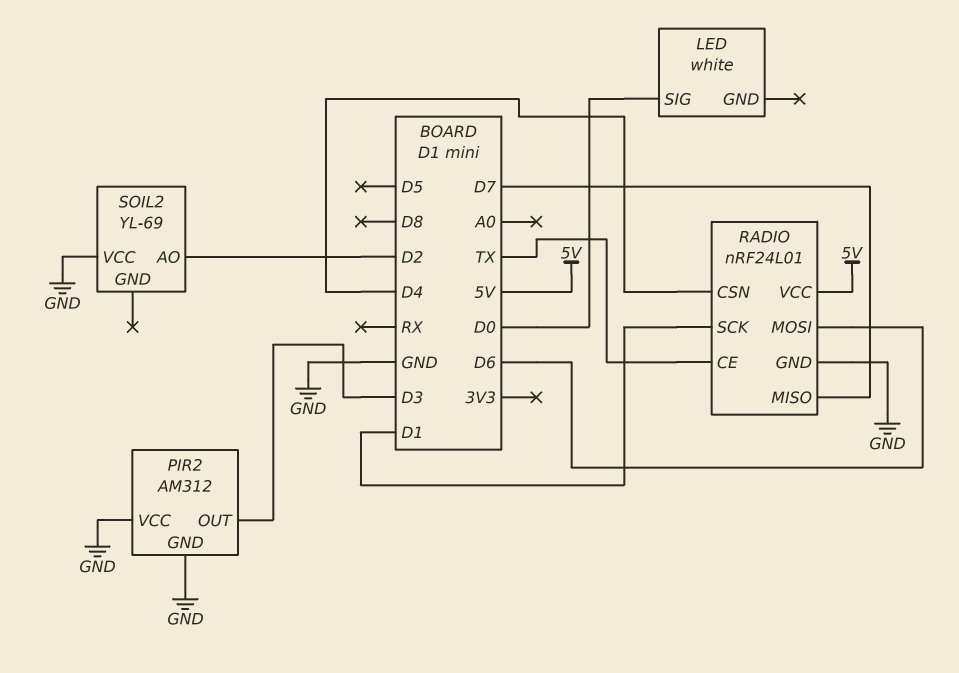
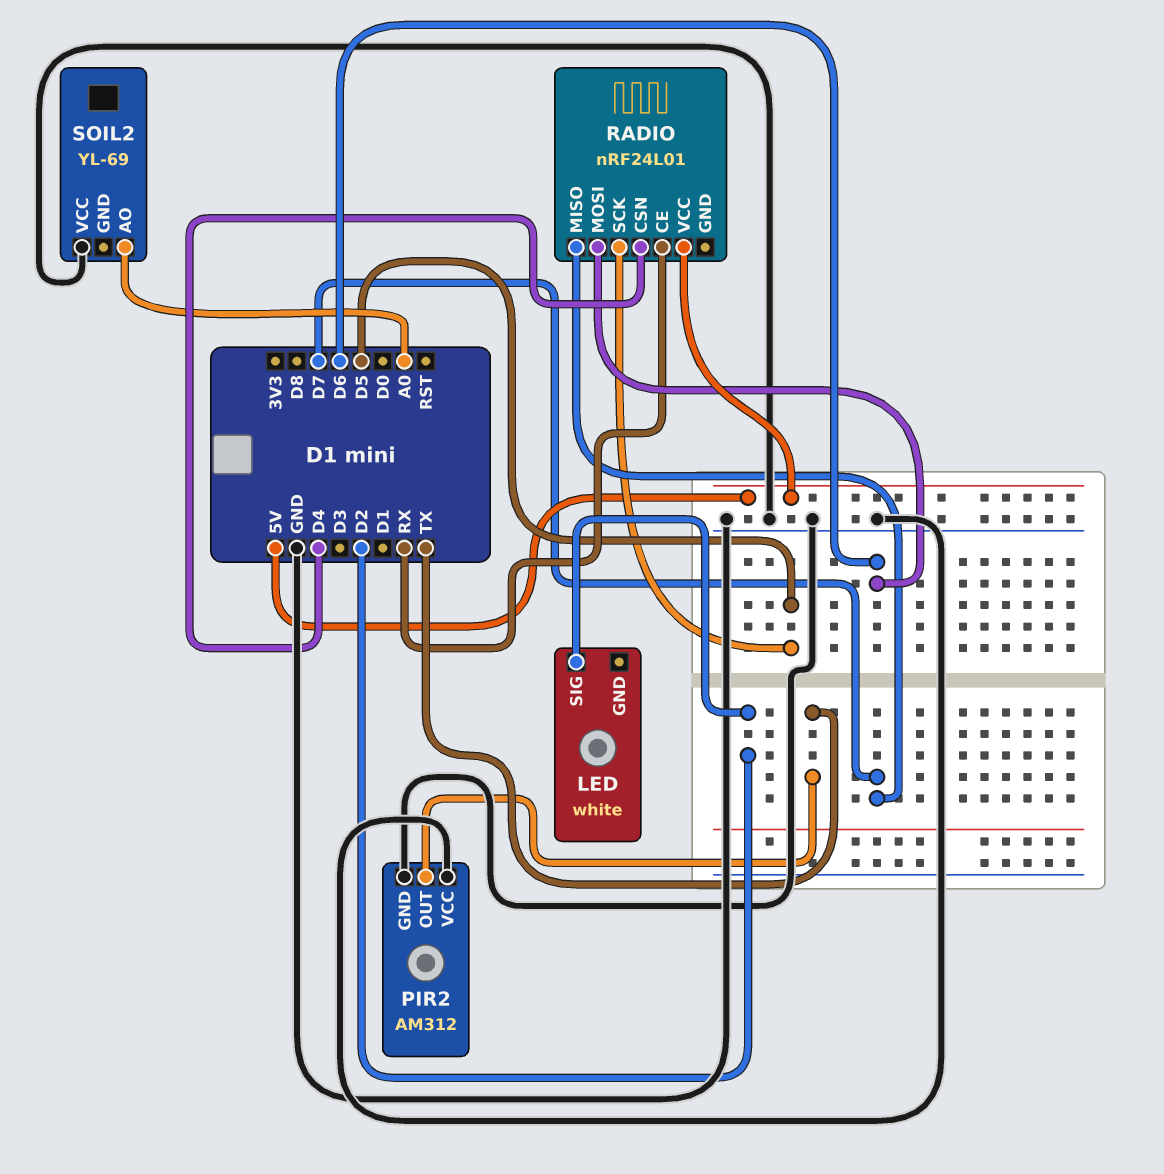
LED pin SIG: D0 -> D2
PIR2 pin OUT: D3 -> TX
RADIO pin CE: TX -> RX
RADIO pin GND: GND -> none
RADIO pin SCK: D1 -> D5
SOIL2 pin AO: D2 -> A0

